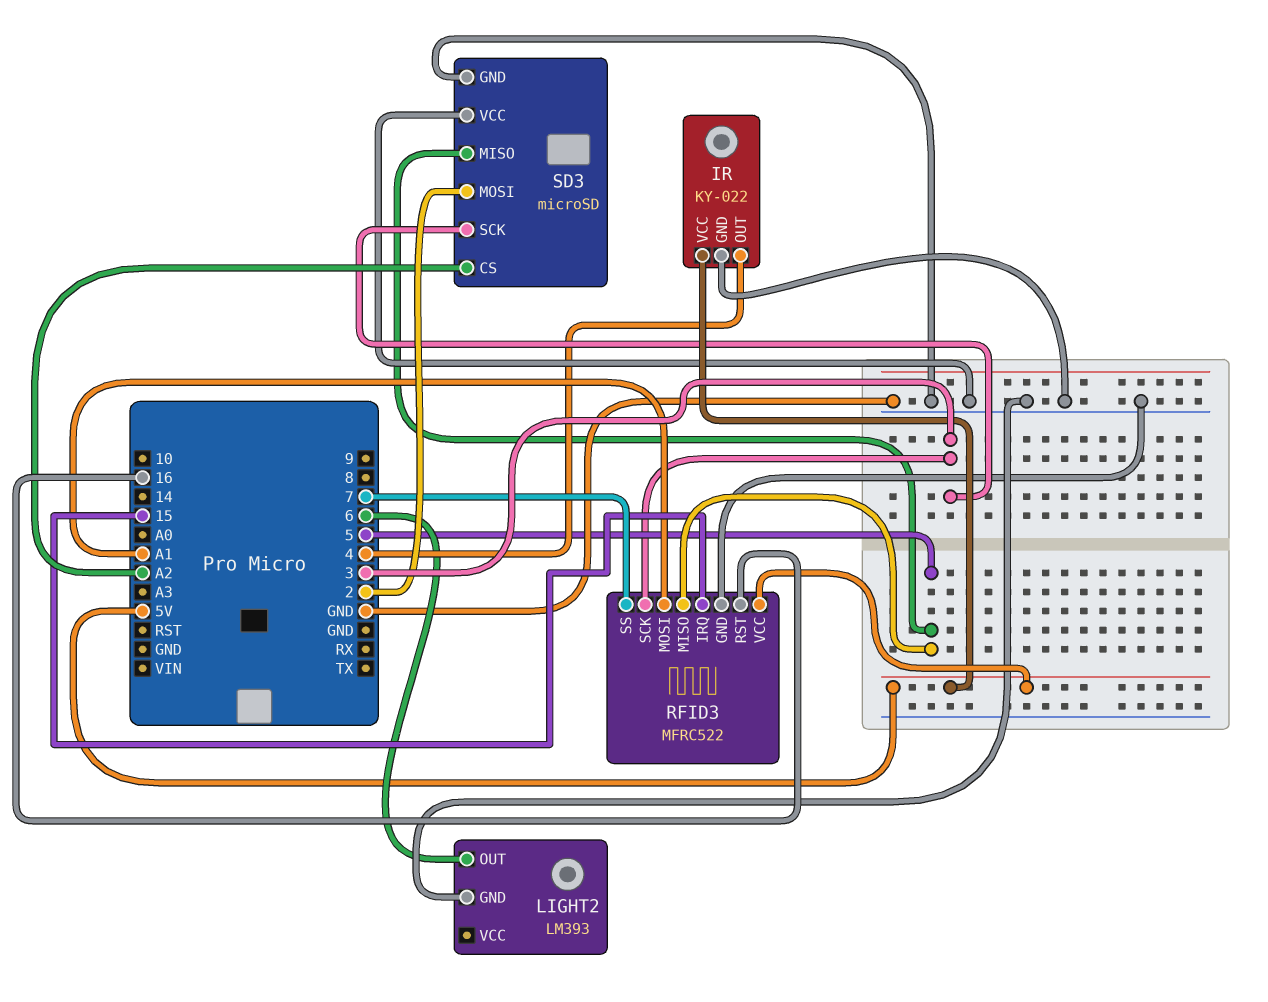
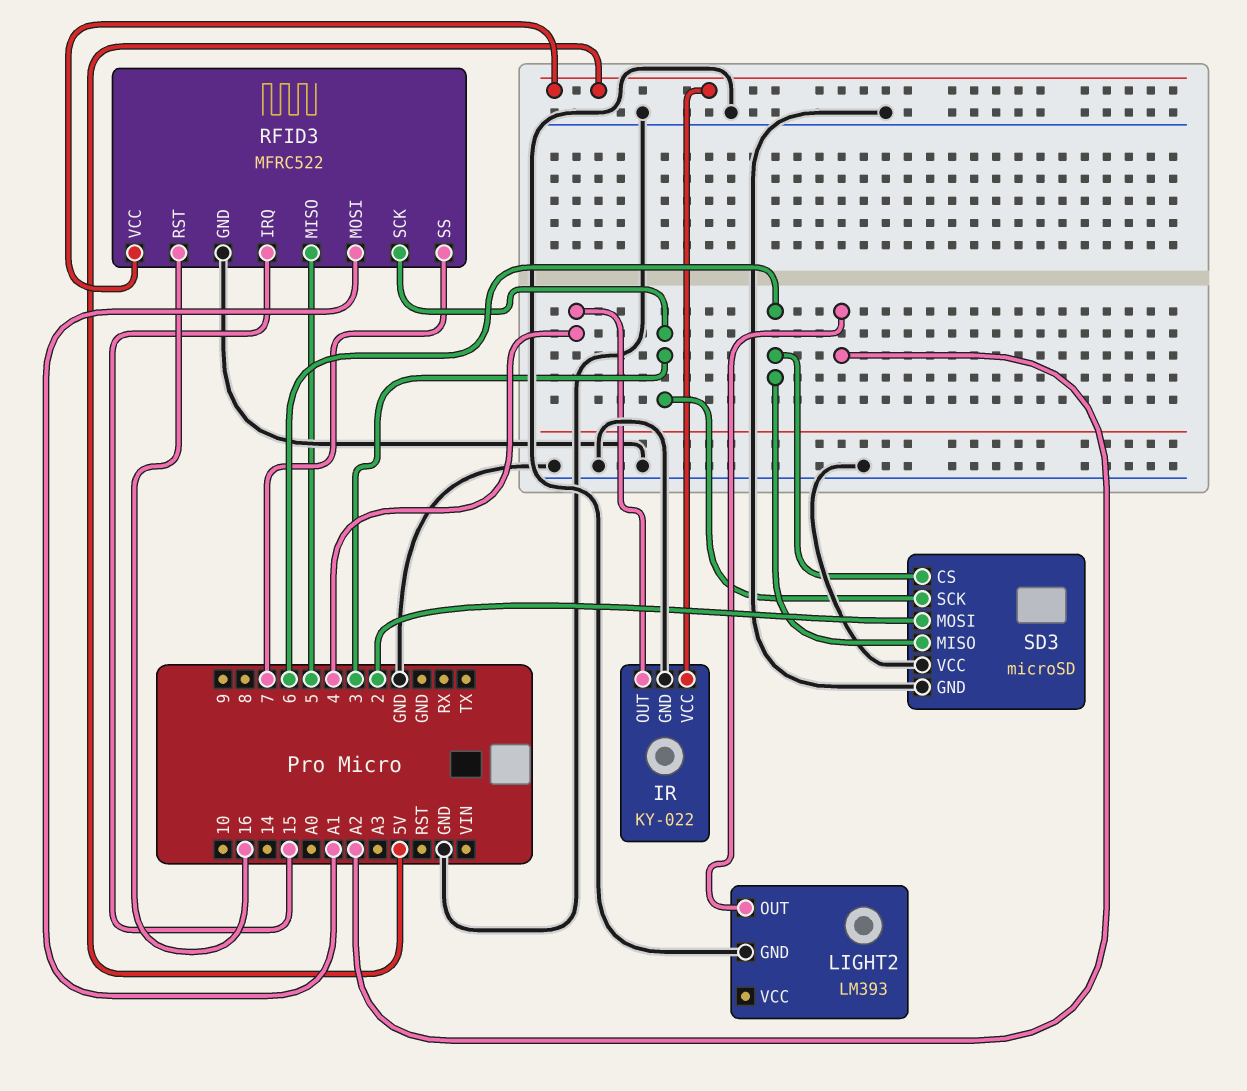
LIGHT2 pin OUT: 6 -> A2
SD3 pin CS: A2 -> 6
SD3 pin MISO: 5 -> 6

